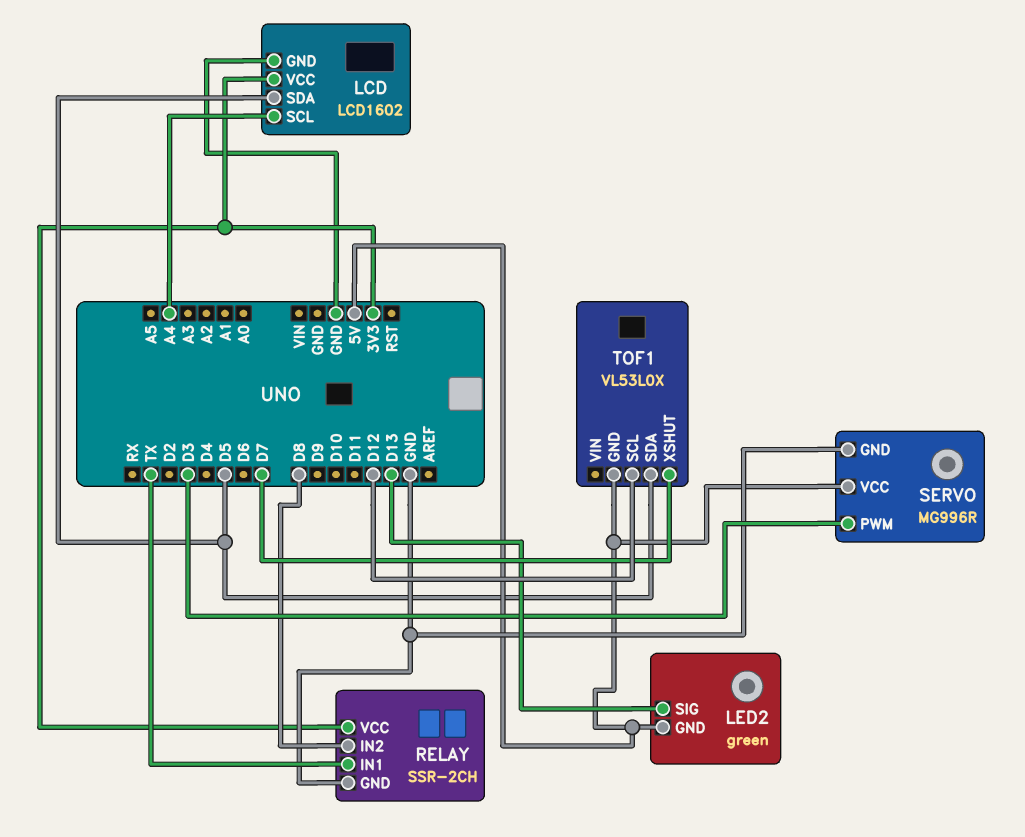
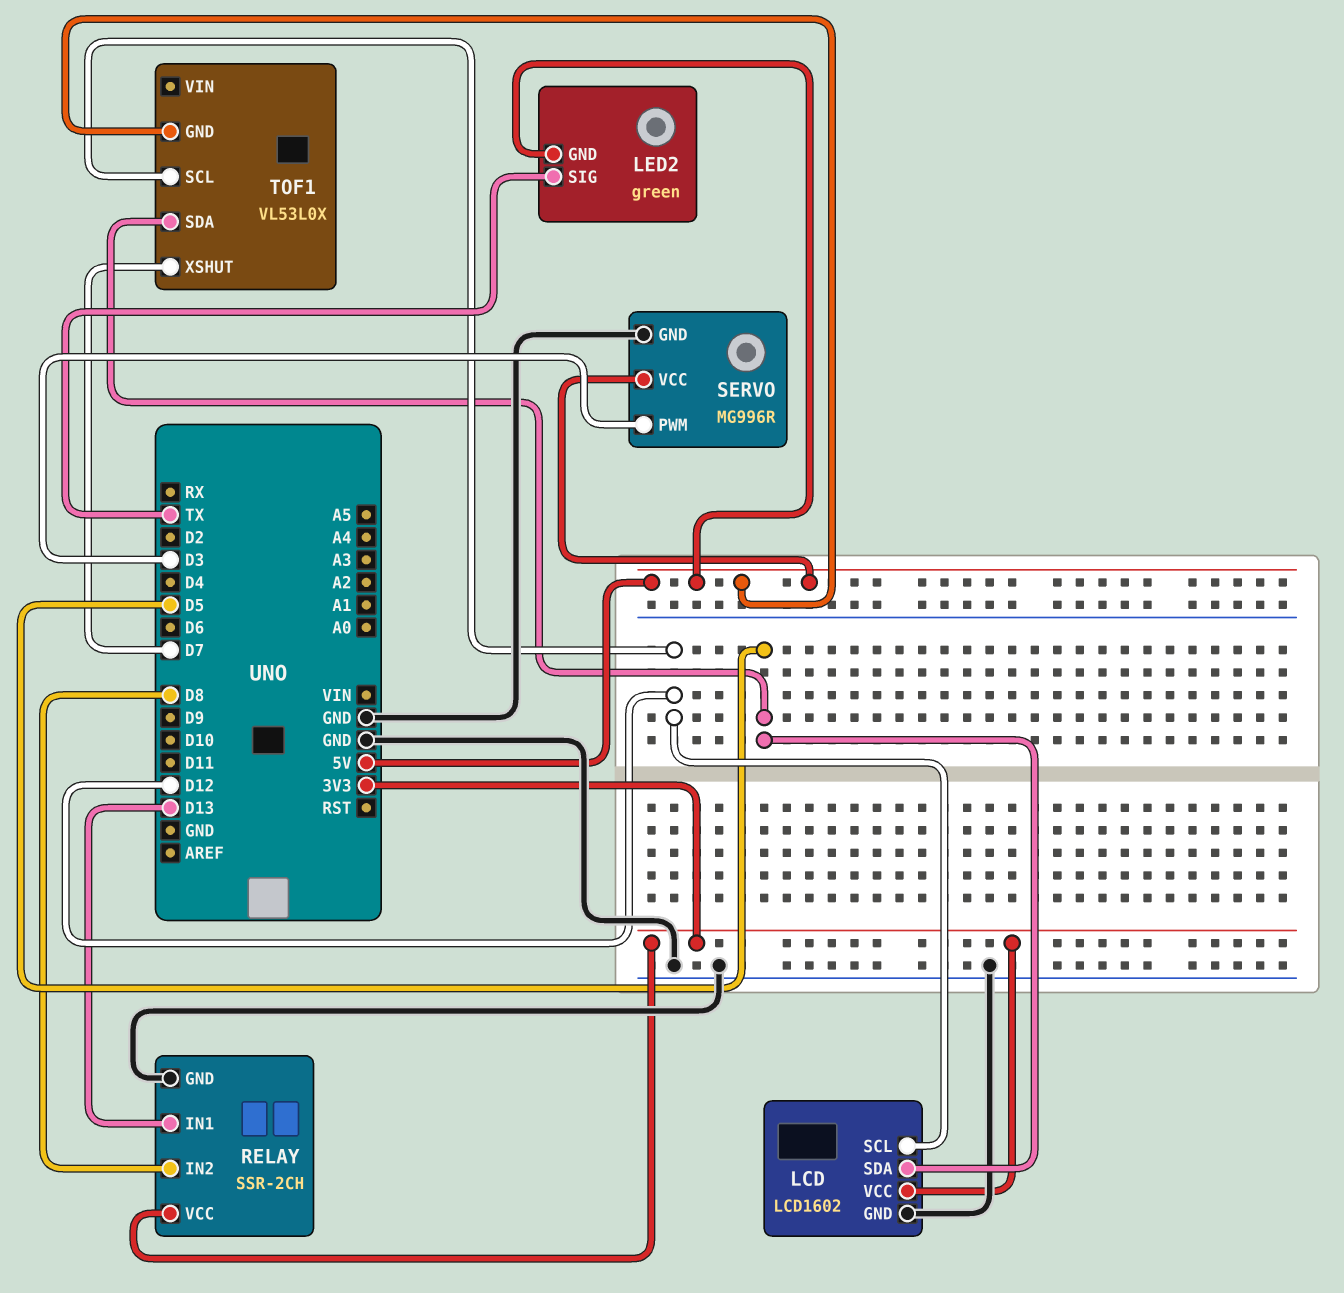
LCD pin SCL: A4 -> D12
LED2 pin SIG: D13 -> TX
RELAY pin IN1: TX -> D13

